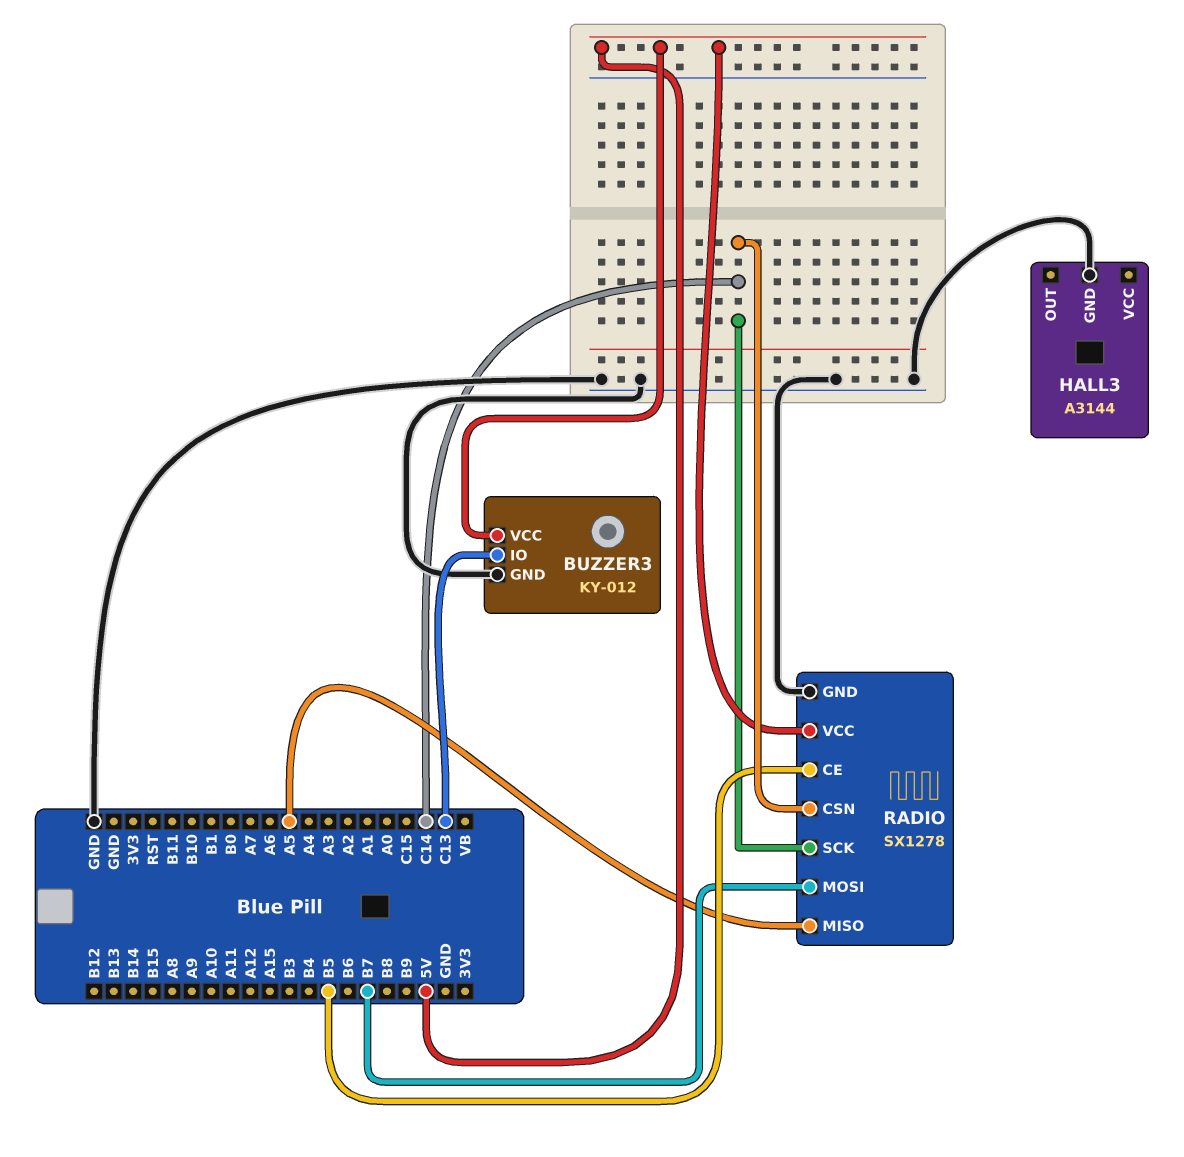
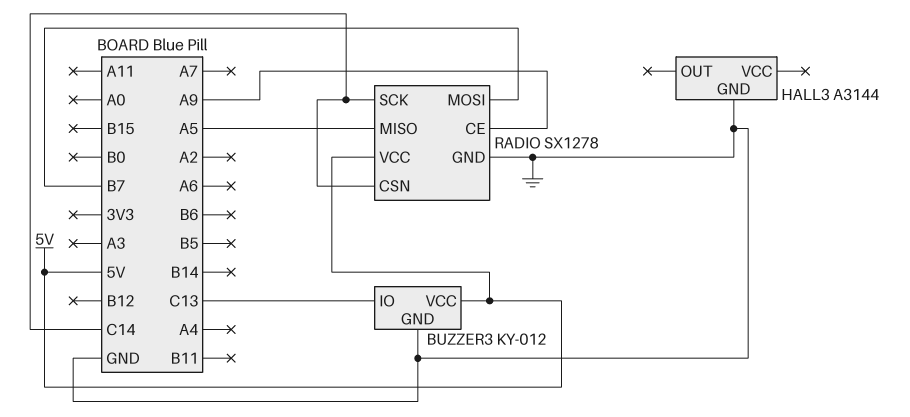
RADIO pin CE: B5 -> A9

